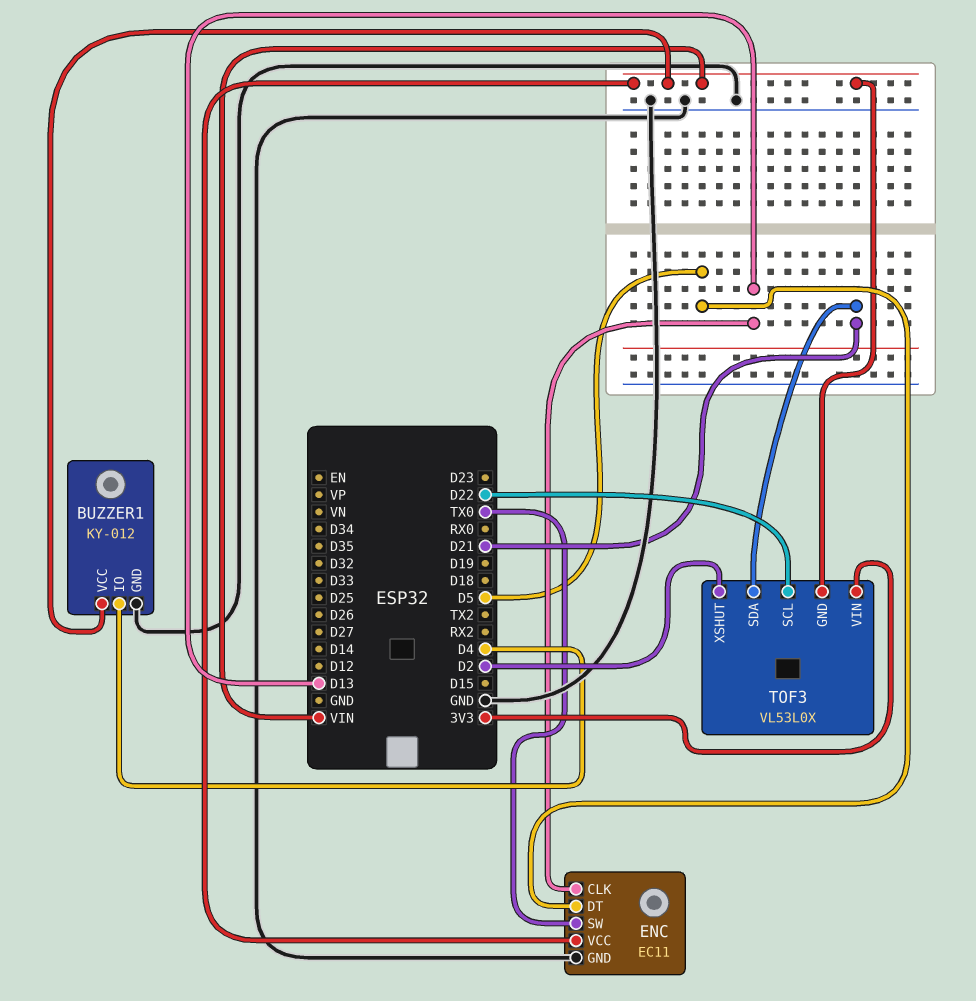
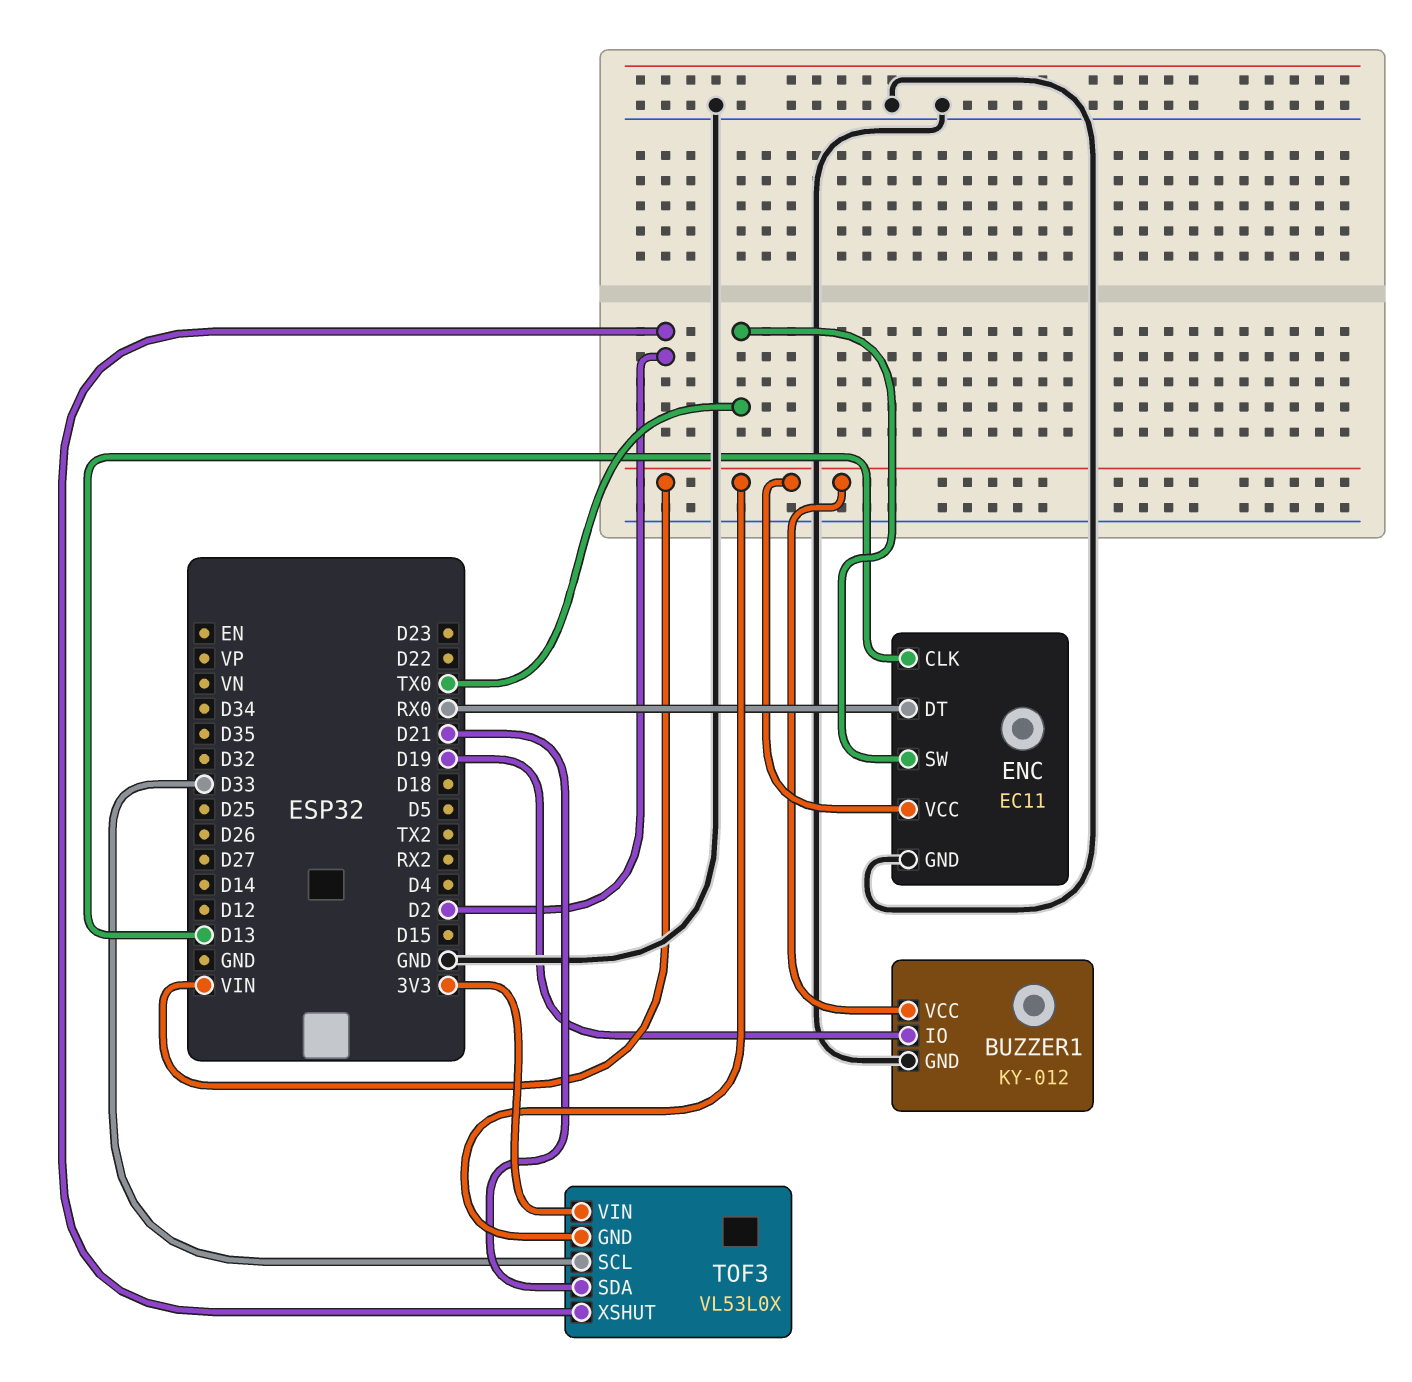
BUZZER1 pin IO: D4 -> D19
ENC pin DT: D5 -> RX0
TOF3 pin SCL: D22 -> D33

